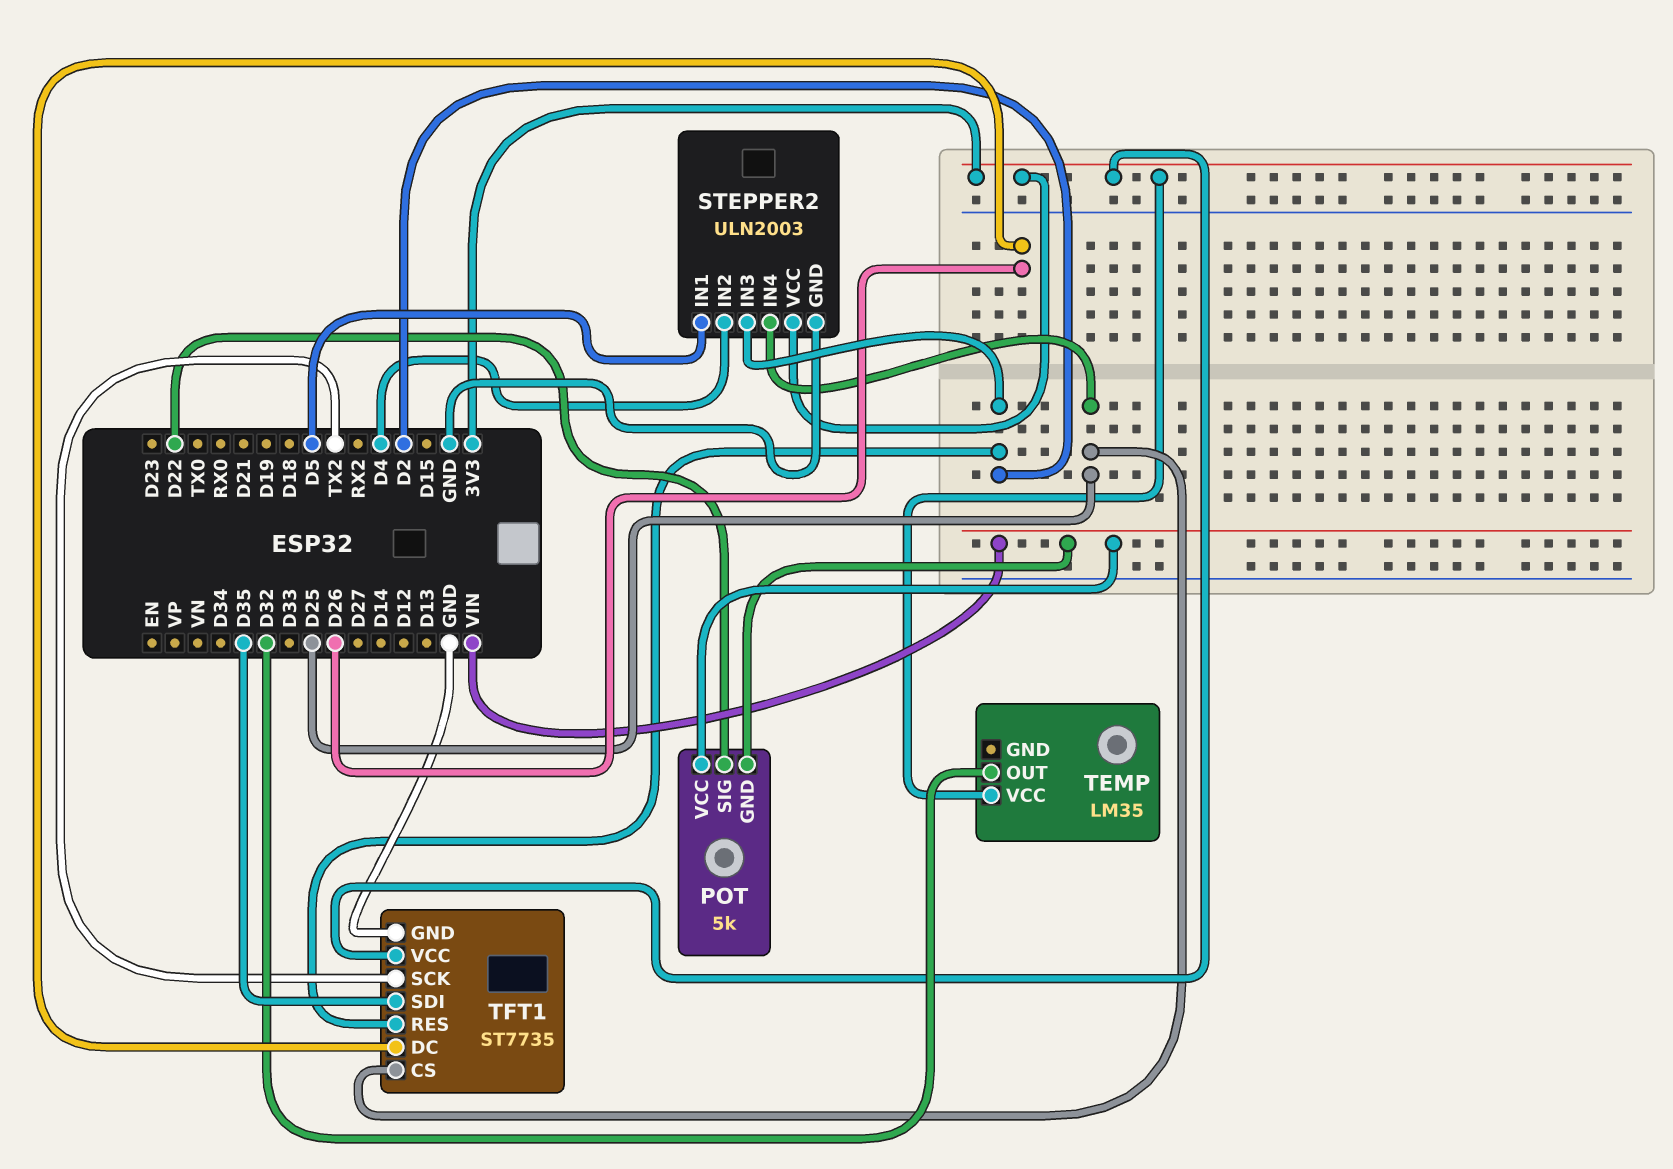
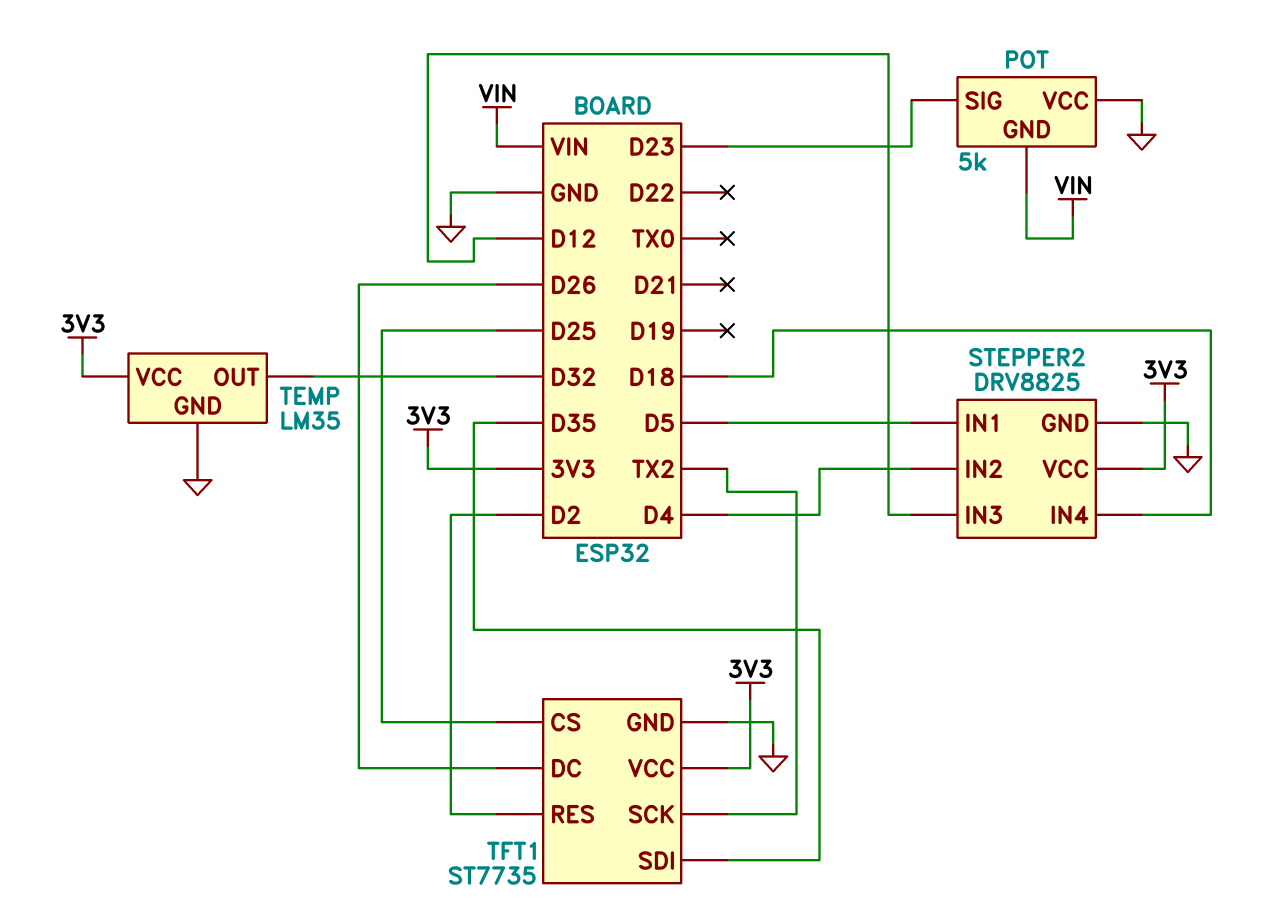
POT pin SIG: D22 -> D23
POT pin VCC: VIN -> GND
STEPPER2: ULN2003 -> DRV8825
STEPPER2 pin IN3: D2 -> D12
STEPPER2 pin IN4: D25 -> D18
TEMP pin GND: none -> GND

